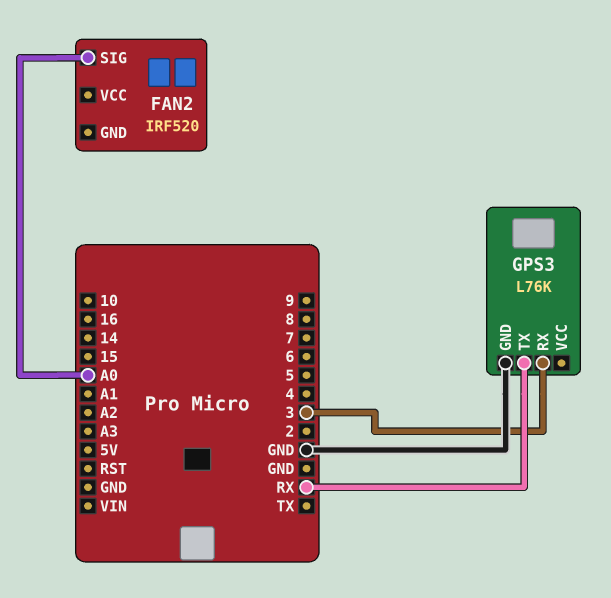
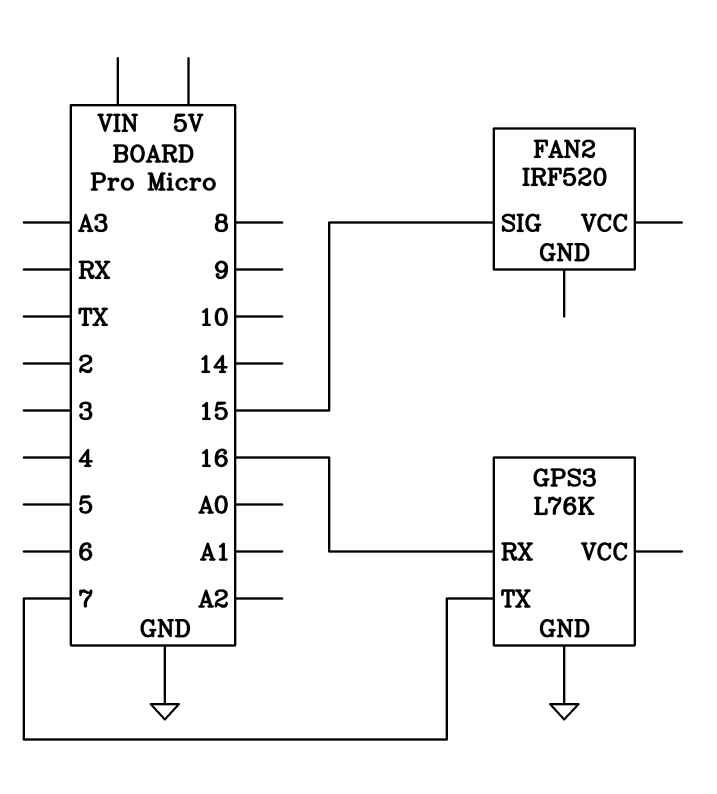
FAN2 pin SIG: A0 -> 15
GPS3 pin RX: 3 -> 16
GPS3 pin TX: RX -> 7

